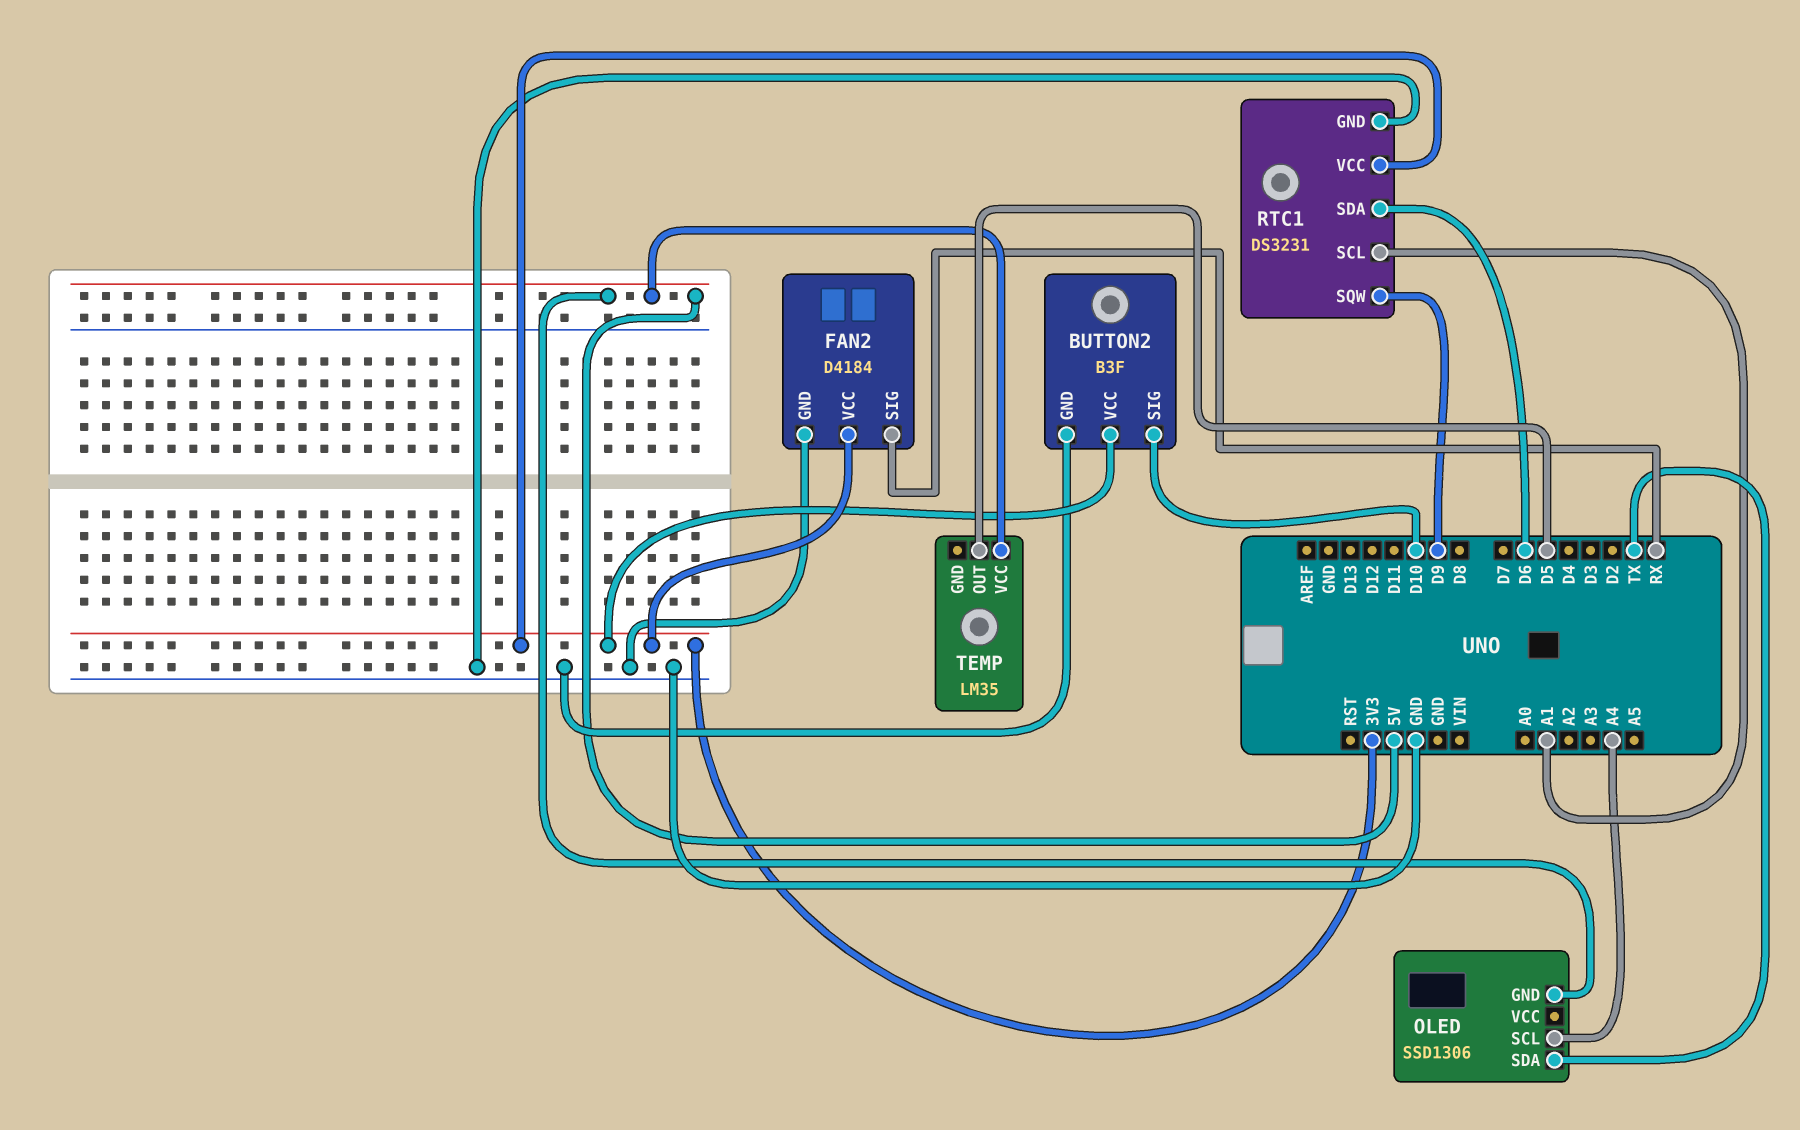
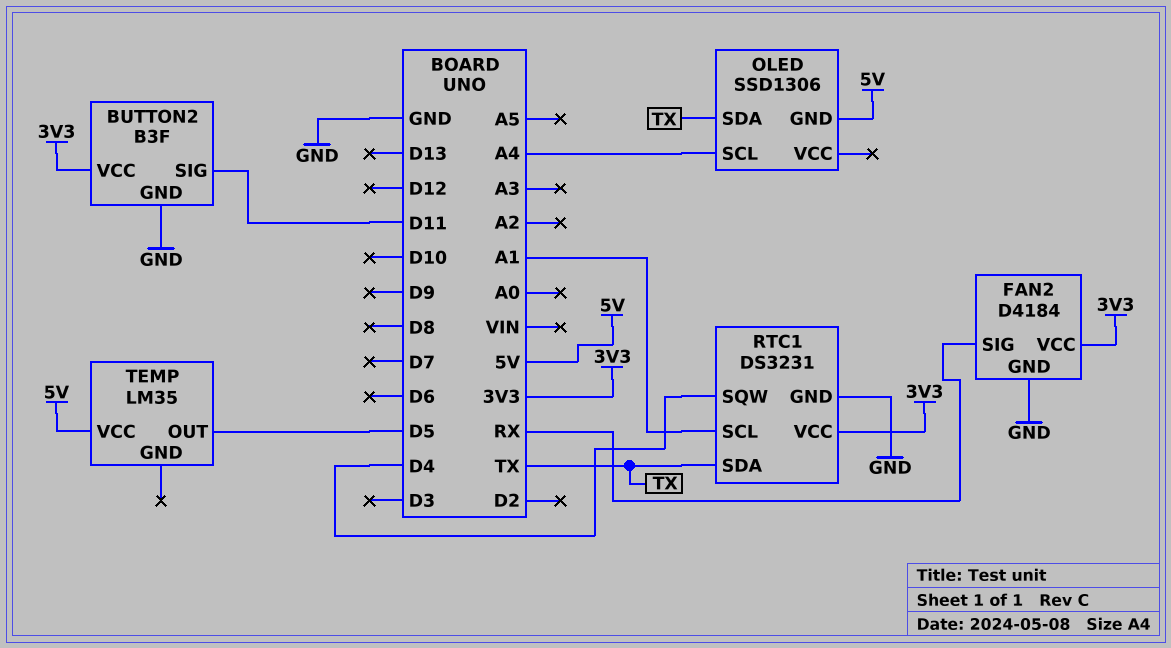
BUTTON2 pin SIG: D10 -> D11
RTC1 pin SDA: D6 -> TX
RTC1 pin SQW: D9 -> D4

